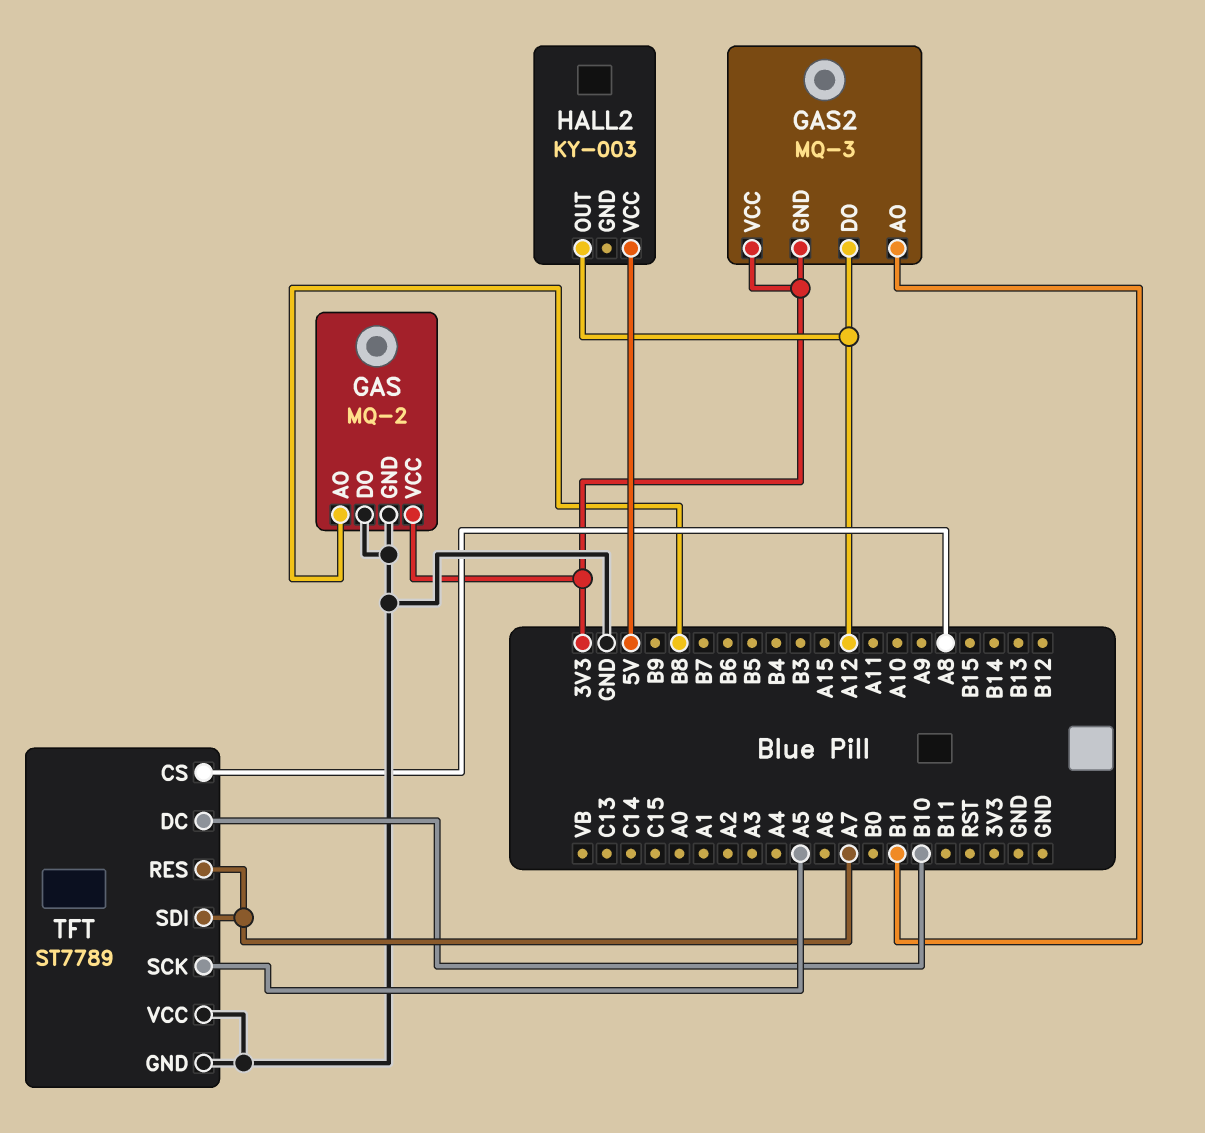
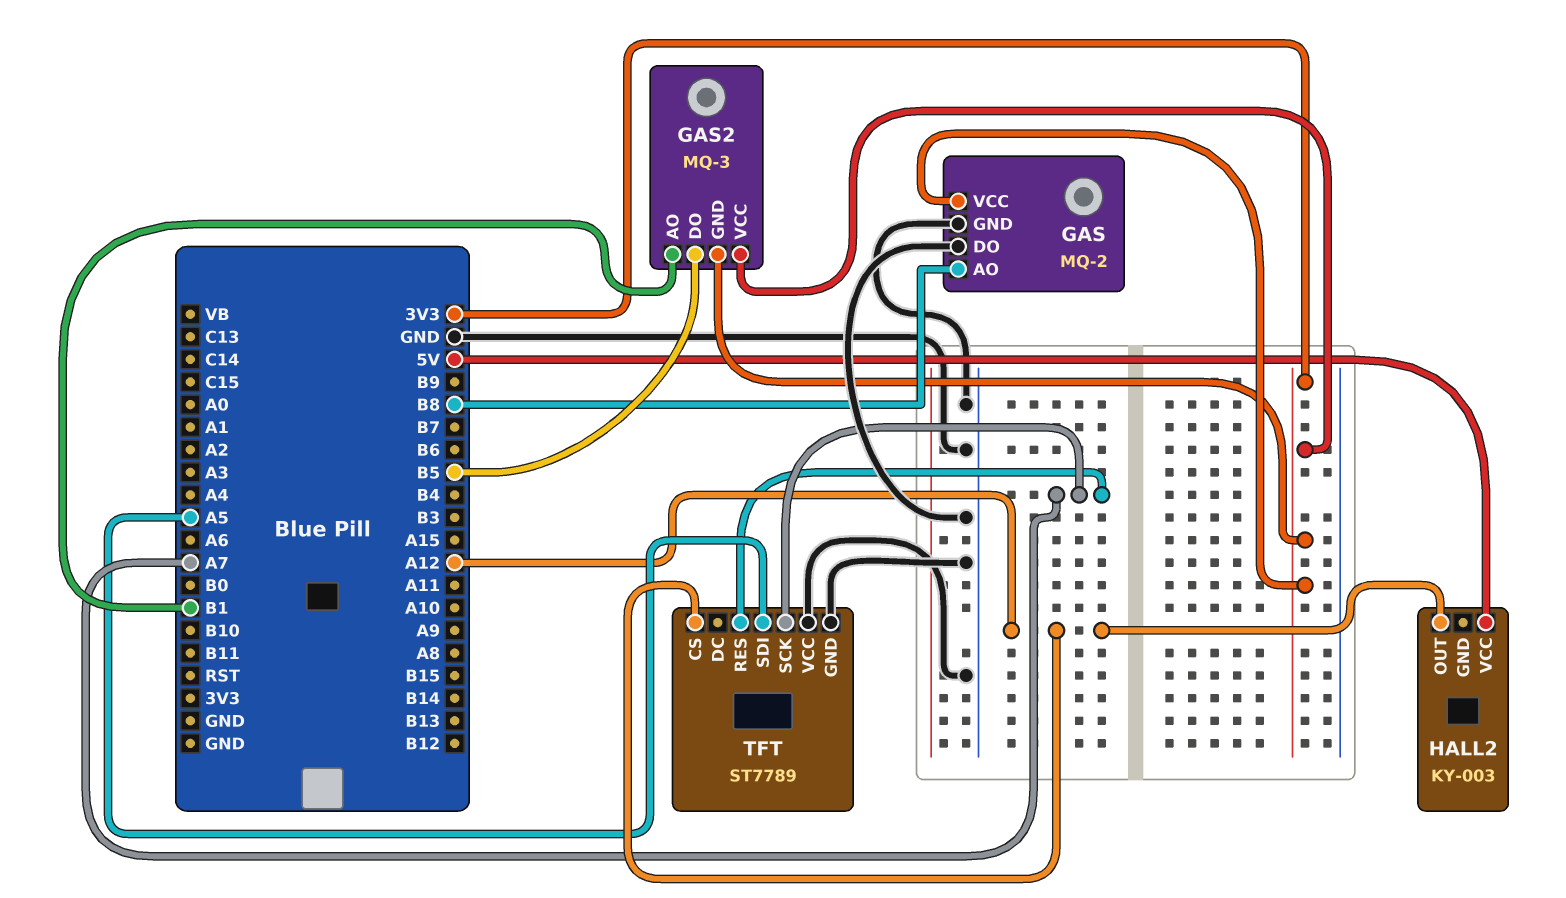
GAS2 pin DO: A12 -> B5
TFT pin CS: A8 -> A12
TFT pin DC: B10 -> none
TFT pin SCK: A5 -> A7
TFT pin SDI: A7 -> A5

